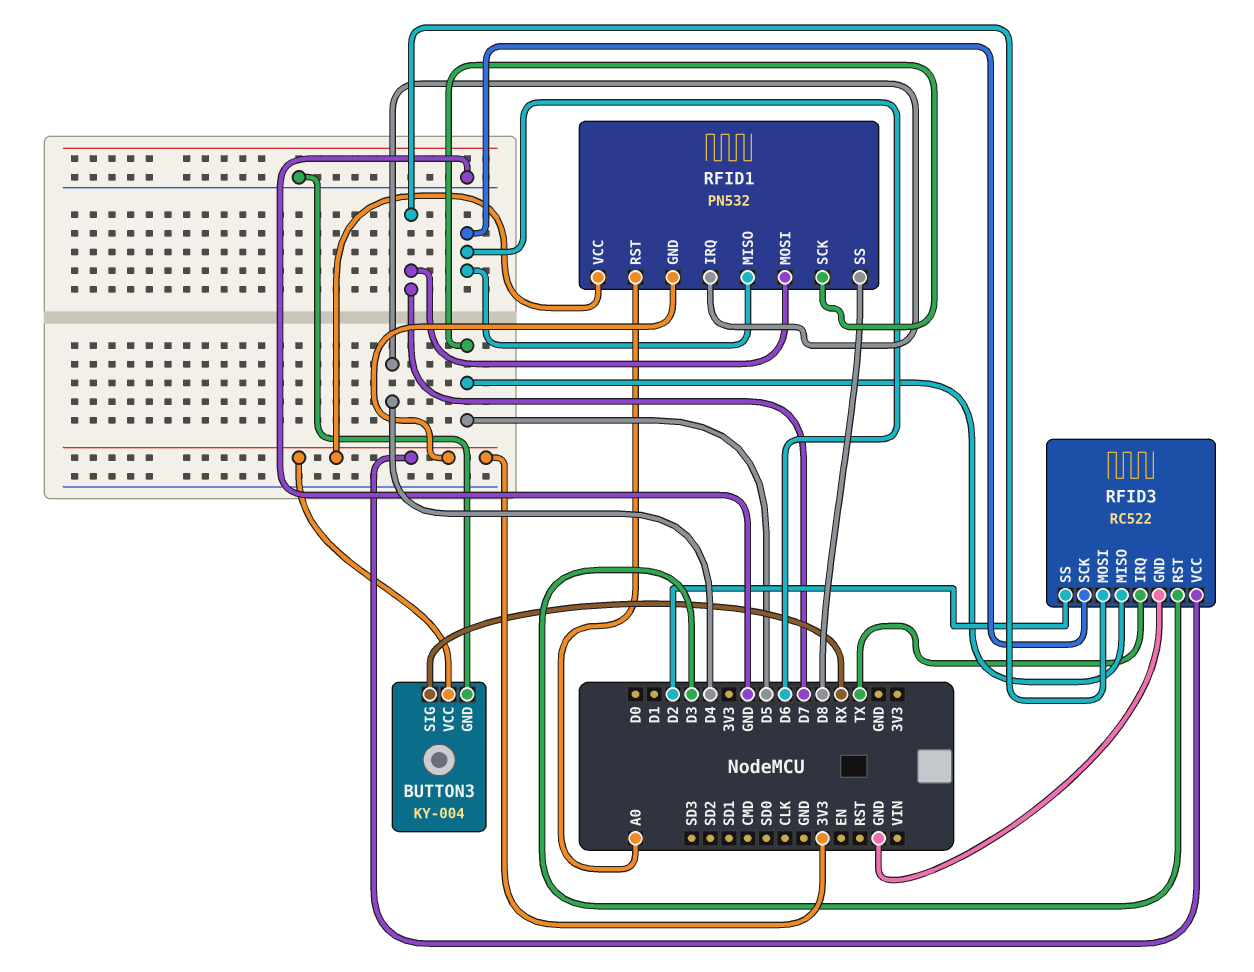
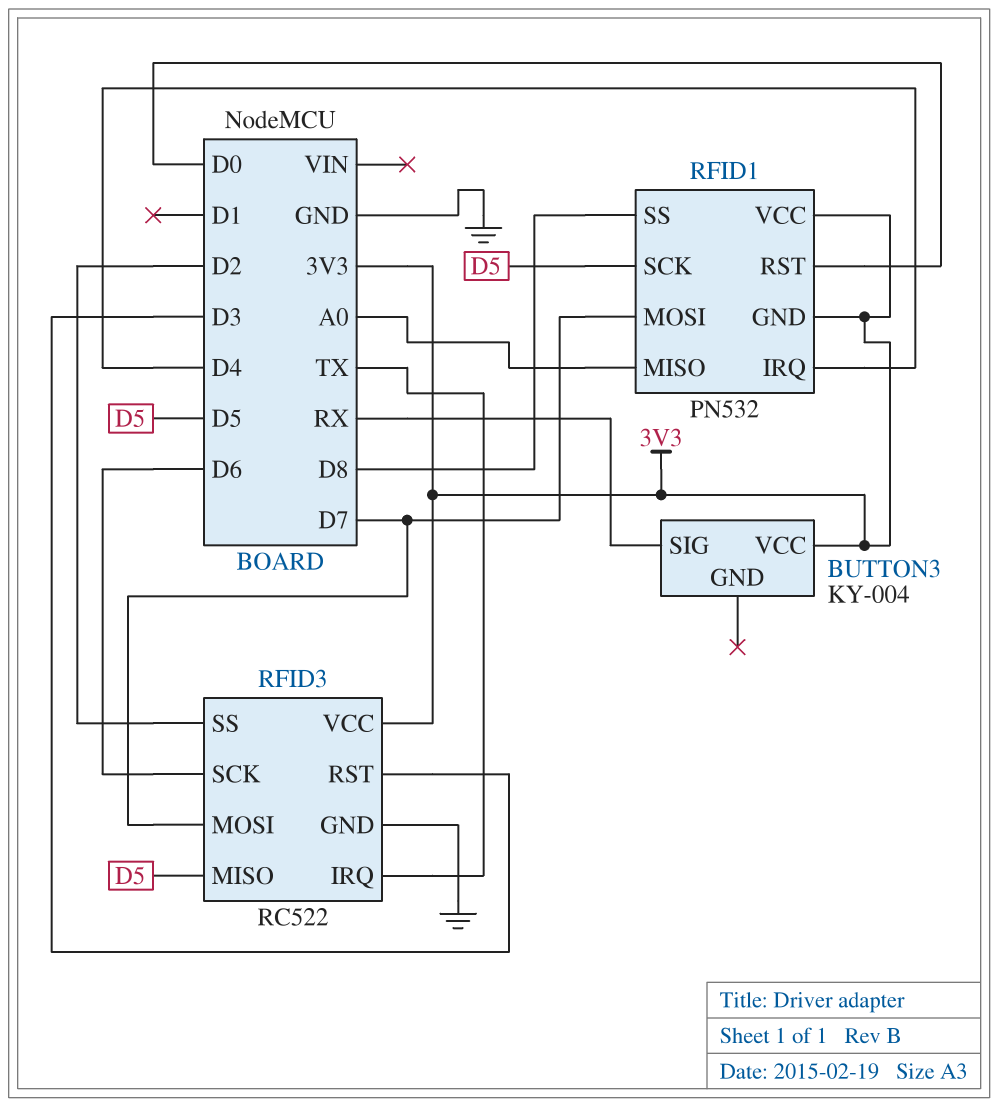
BUTTON3 pin GND: GND -> none
RFID1 pin MISO: D6 -> A0
RFID1 pin RST: A0 -> D0

